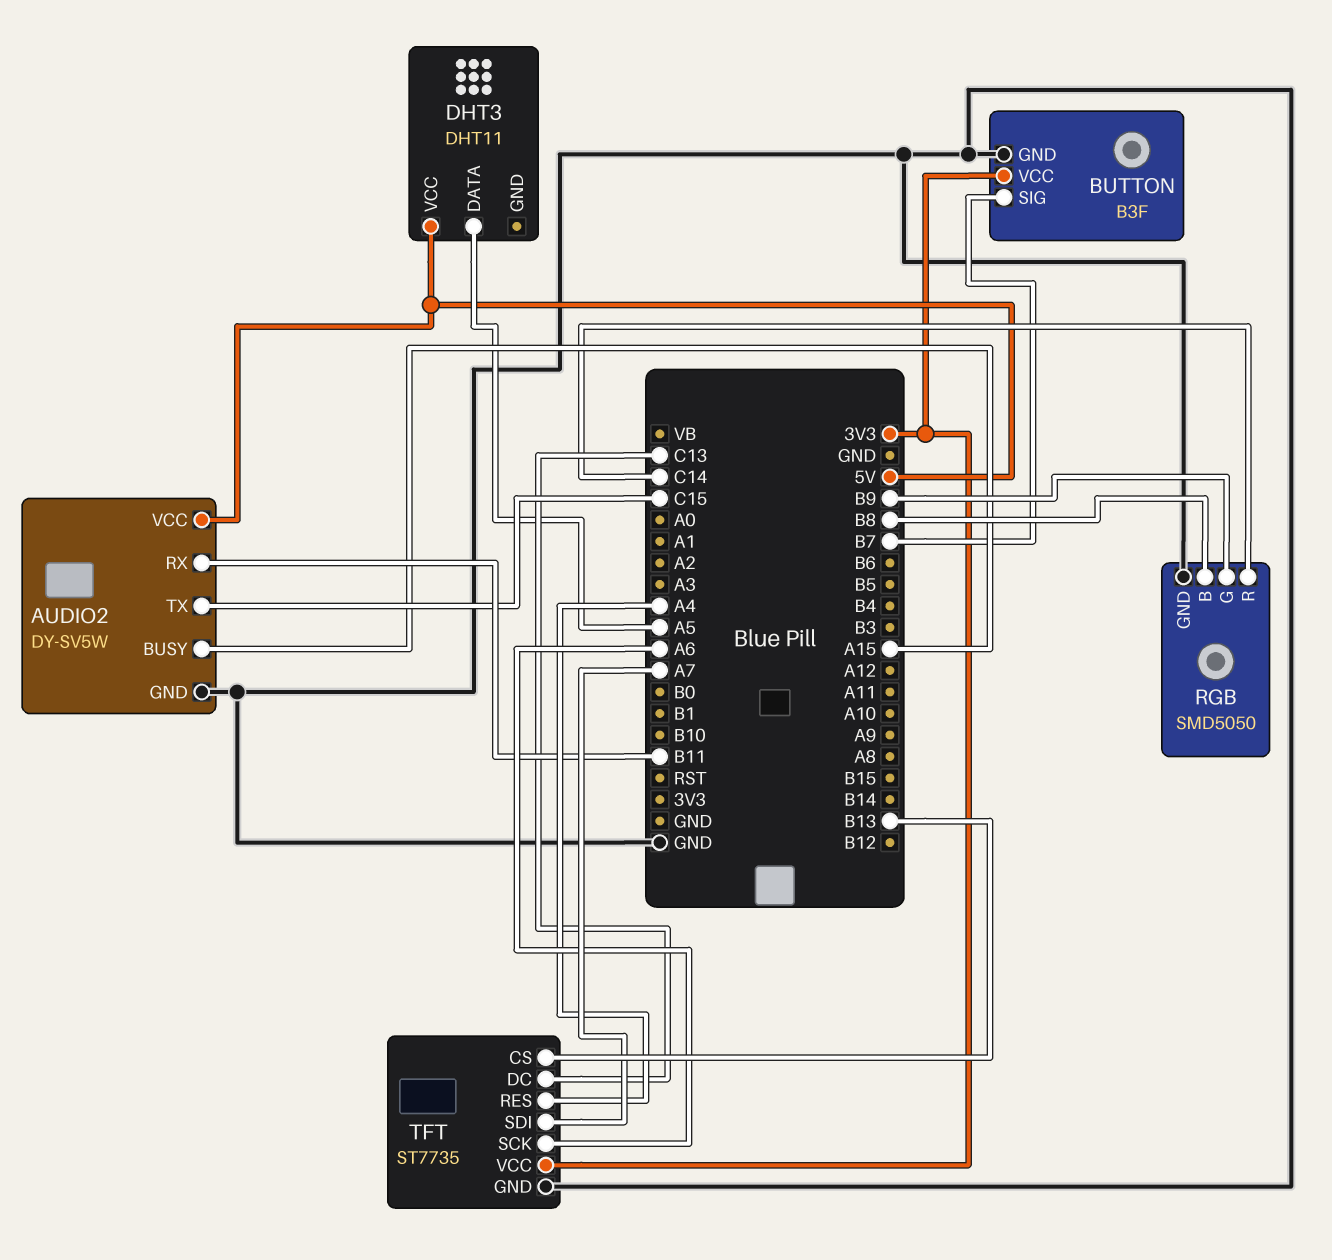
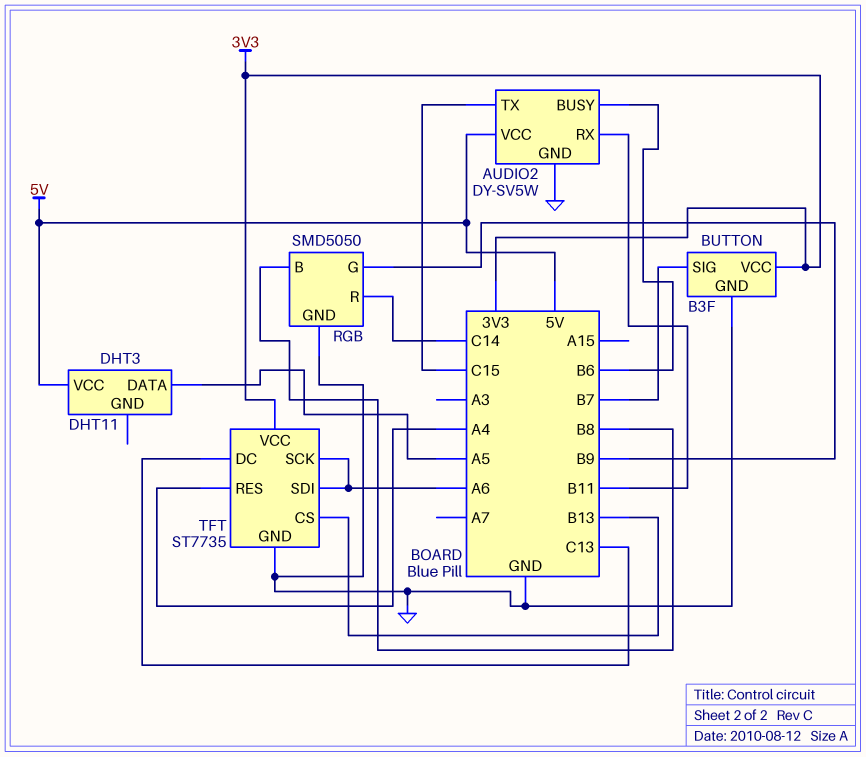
AUDIO2 pin BUSY: A15 -> B6
TFT pin SDI: A7 -> A6

